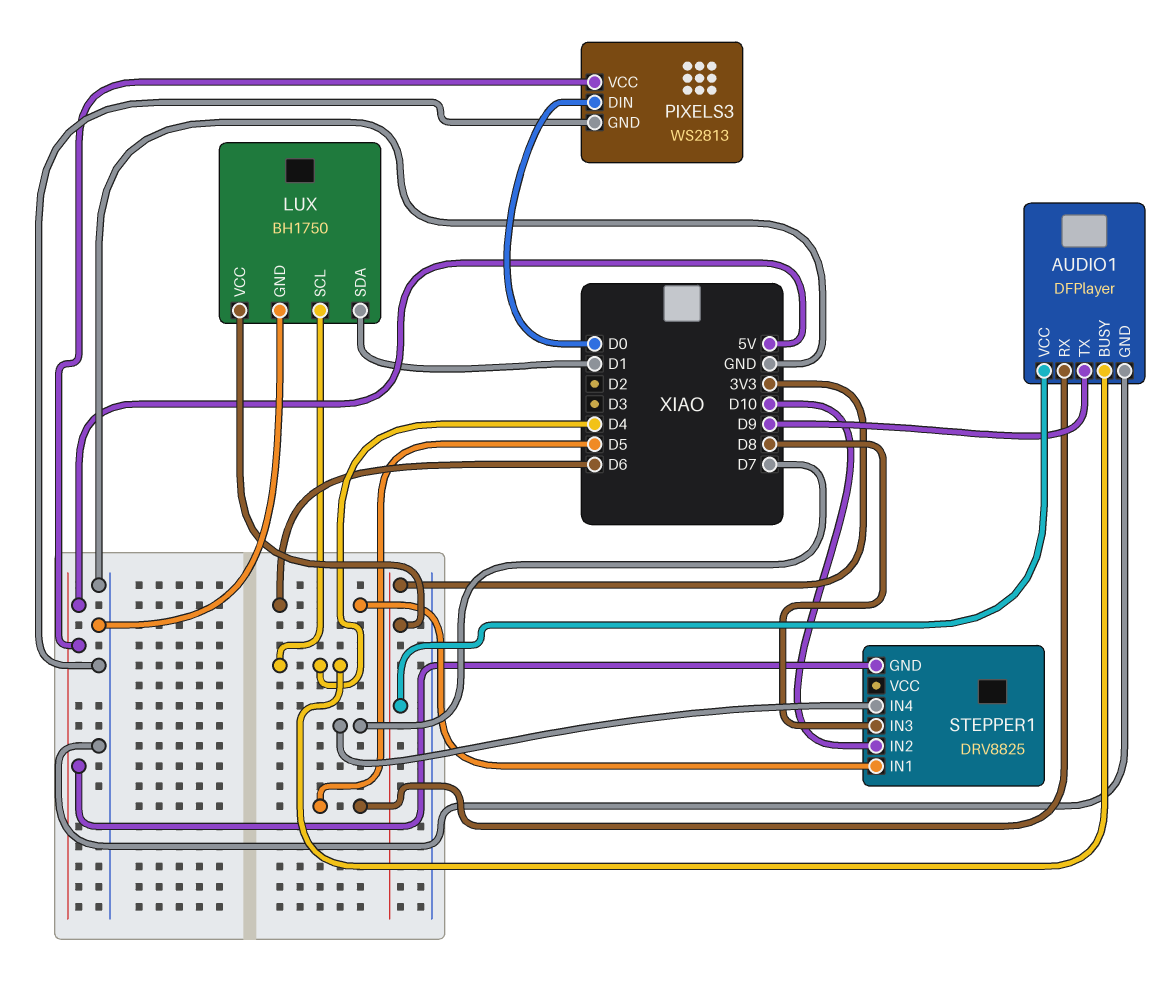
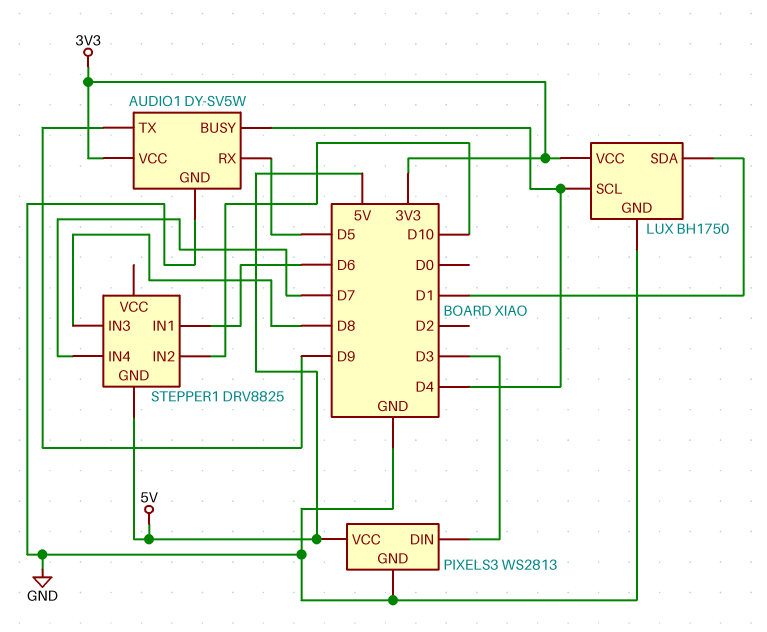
AUDIO1: DFPlayer -> DY-SV5W
PIXELS3 pin DIN: D0 -> D3

